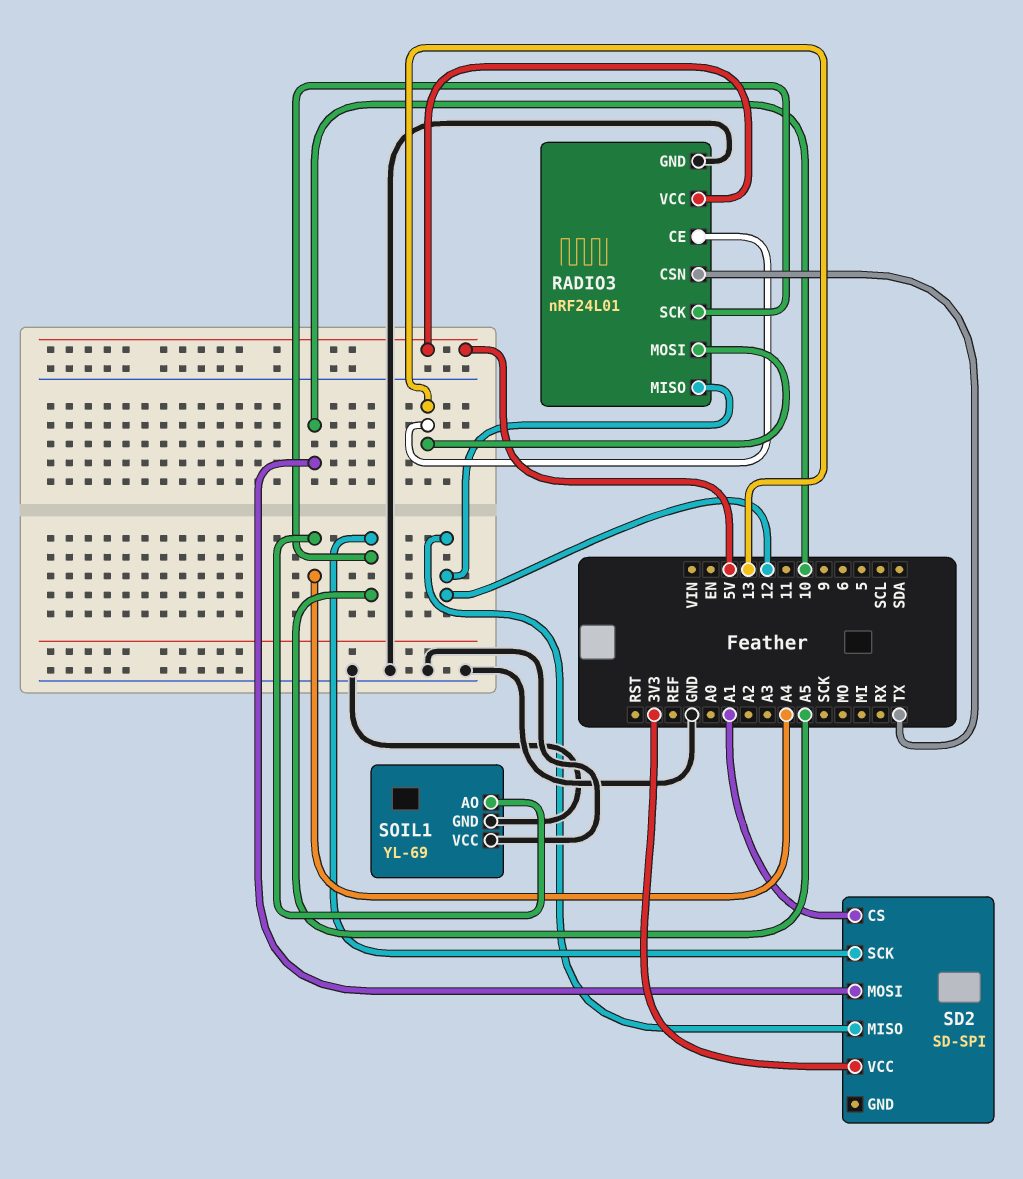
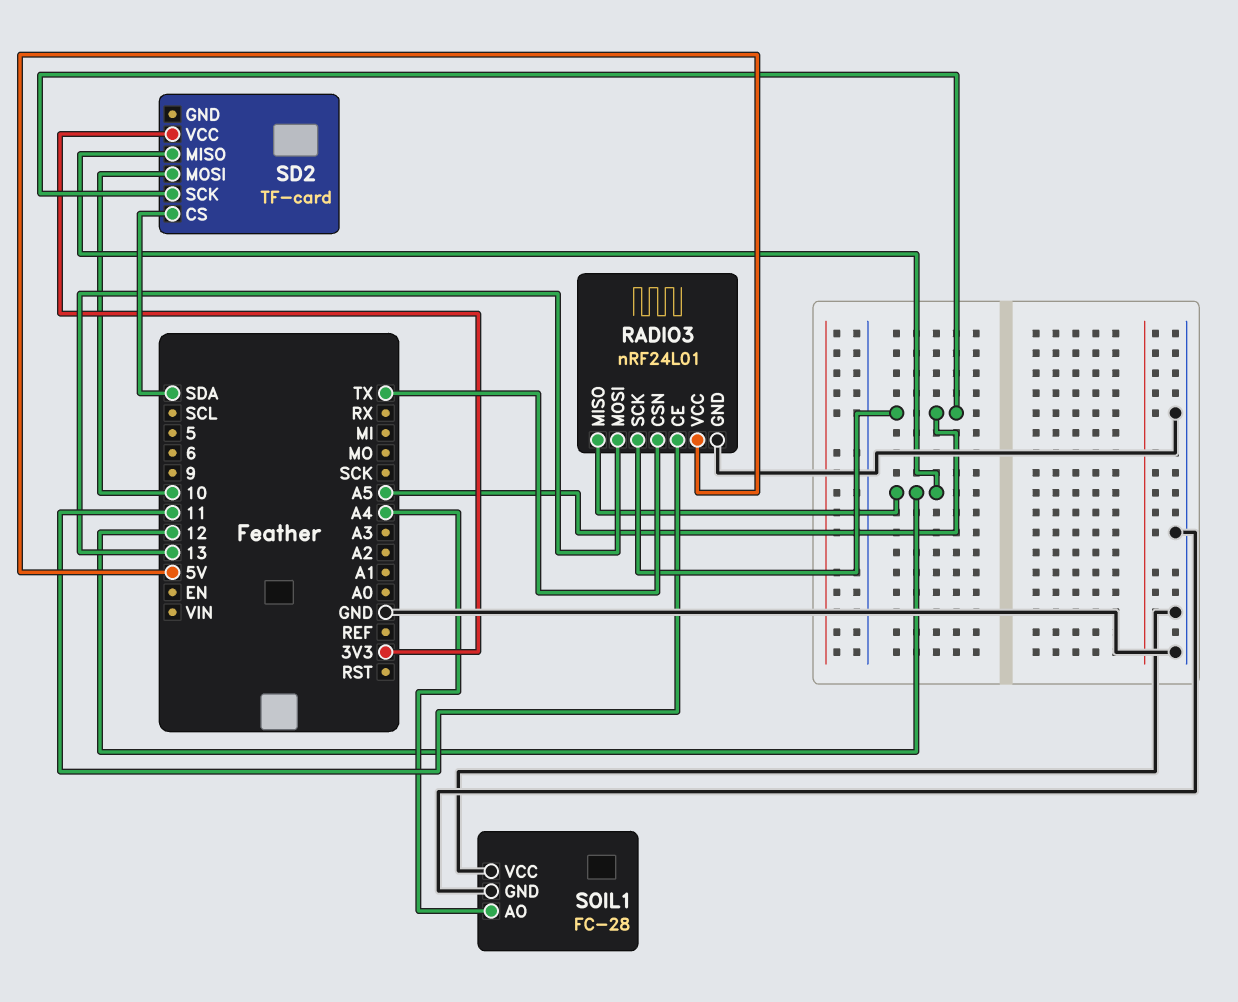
RADIO3 pin CE: 13 -> 11
SD2: SD-SPI -> TF-card
SD2 pin CS: A1 -> SDA
SOIL1: YL-69 -> FC-28

